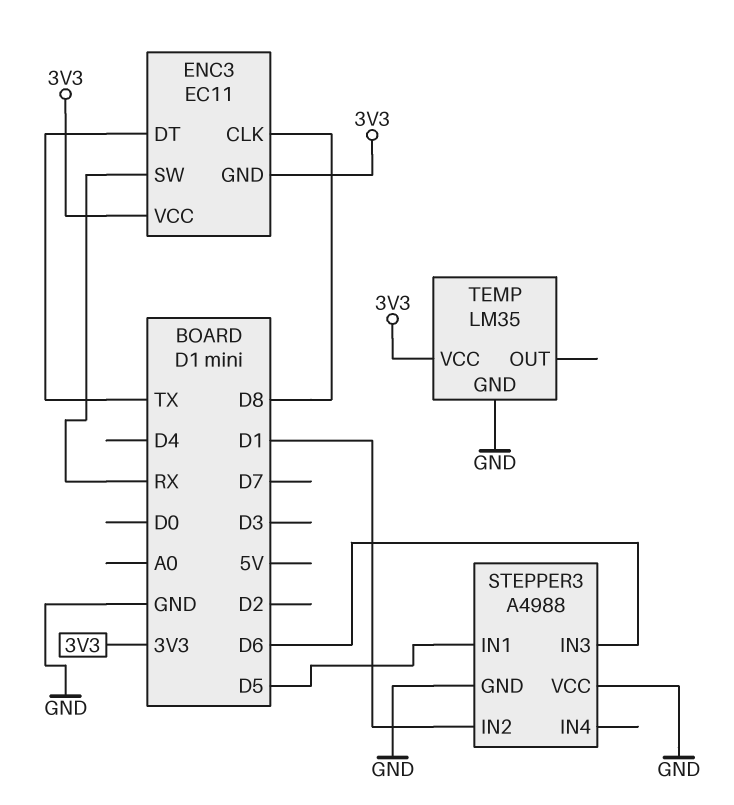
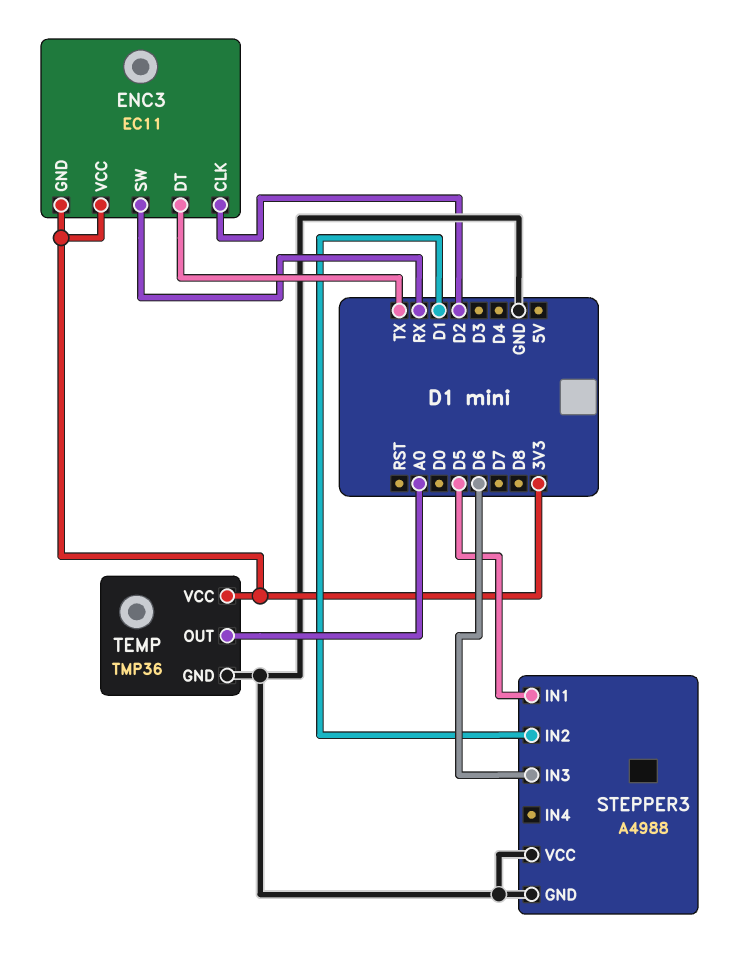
ENC3 pin CLK: D8 -> D2
TEMP: LM35 -> TMP36
TEMP pin OUT: none -> A0

